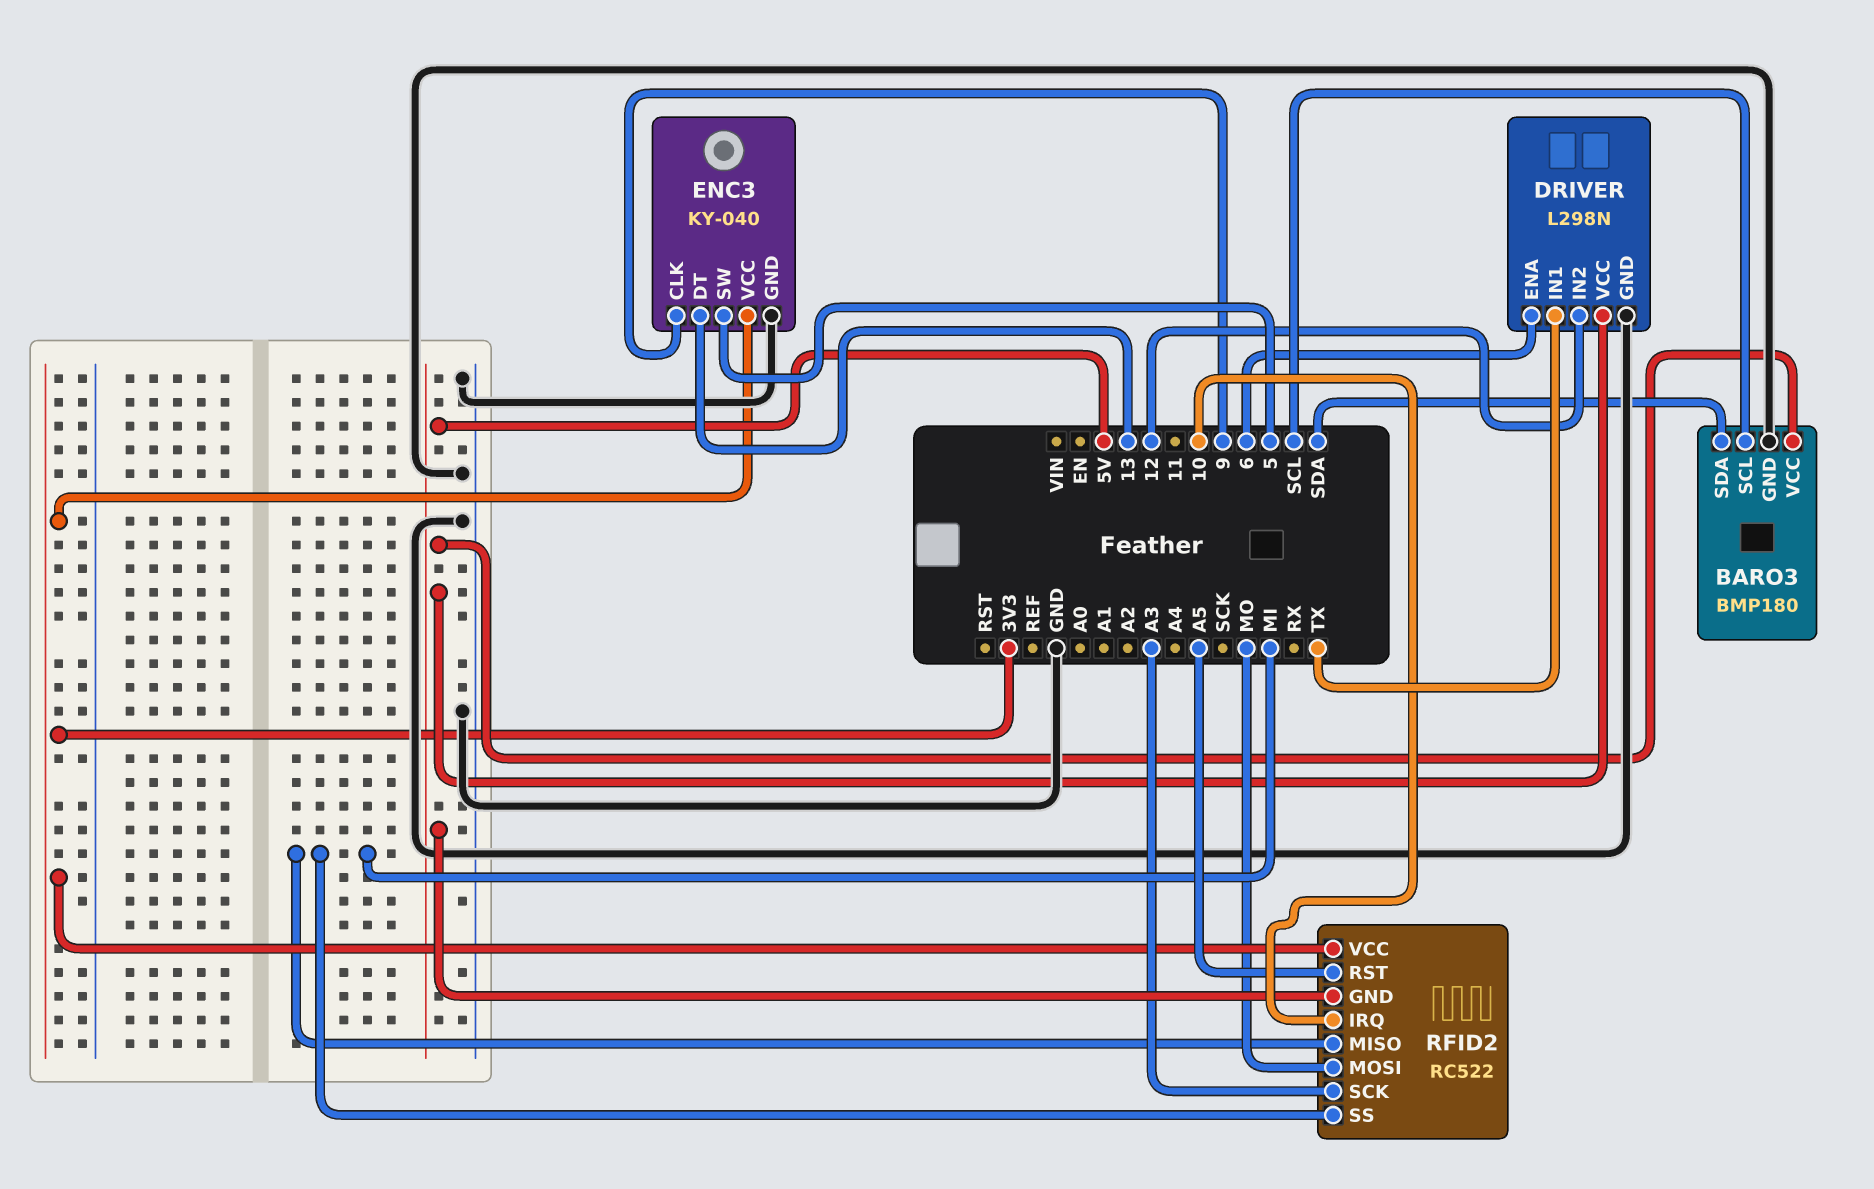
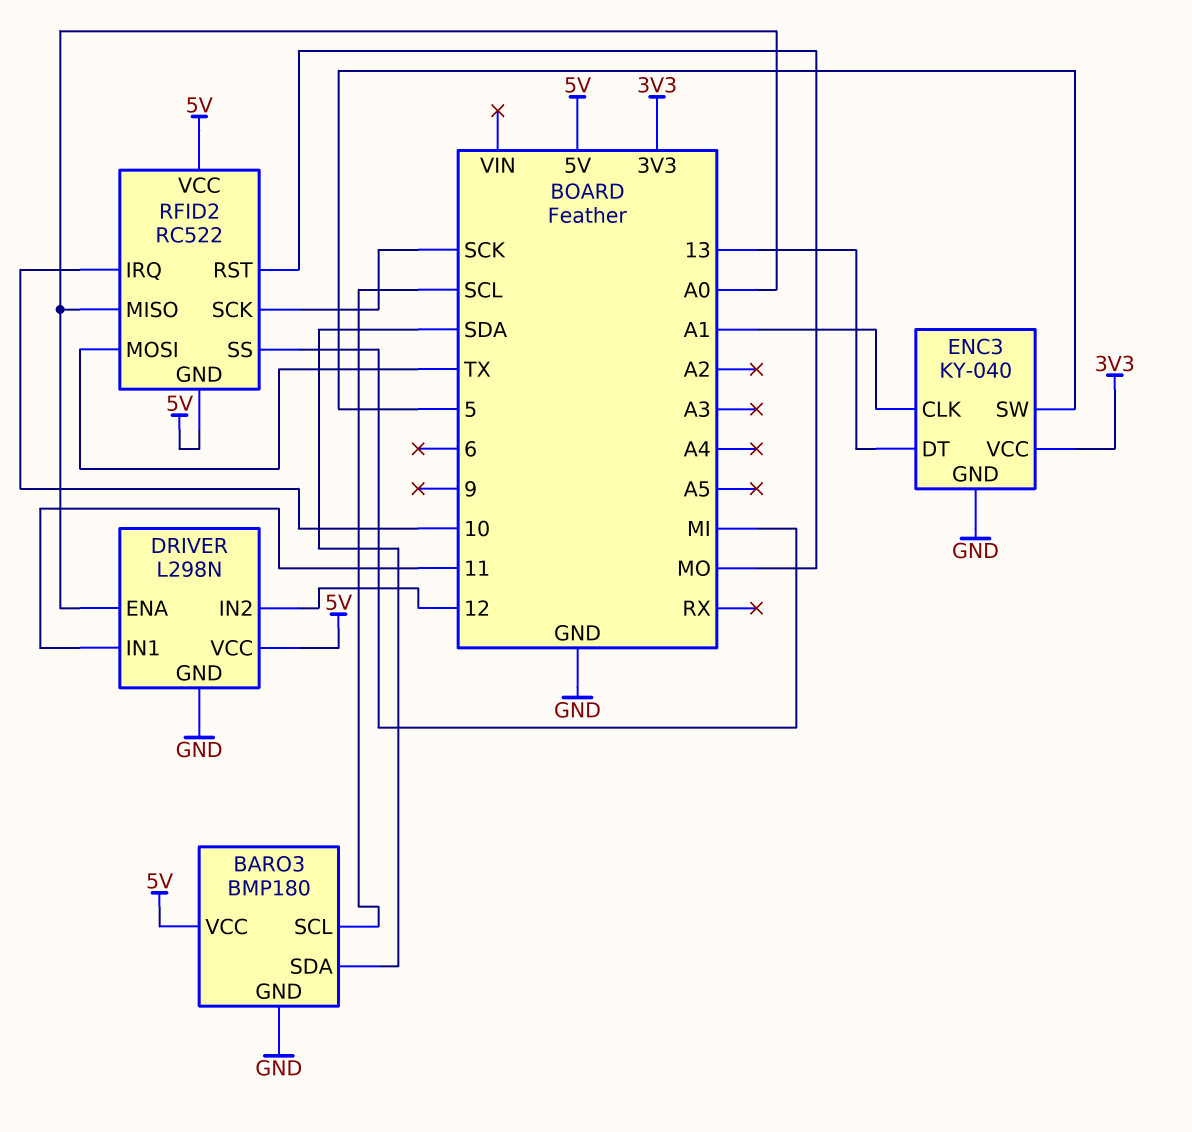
DRIVER pin ENA: 6 -> A0
DRIVER pin IN1: TX -> 11
ENC3 pin CLK: 9 -> A1
RFID2 pin MISO: MI -> A0
RFID2 pin MOSI: MO -> TX
RFID2 pin RST: A5 -> MO
RFID2 pin SCK: A3 -> SCK
RFID2 pin VCC: 3V3 -> 5V

